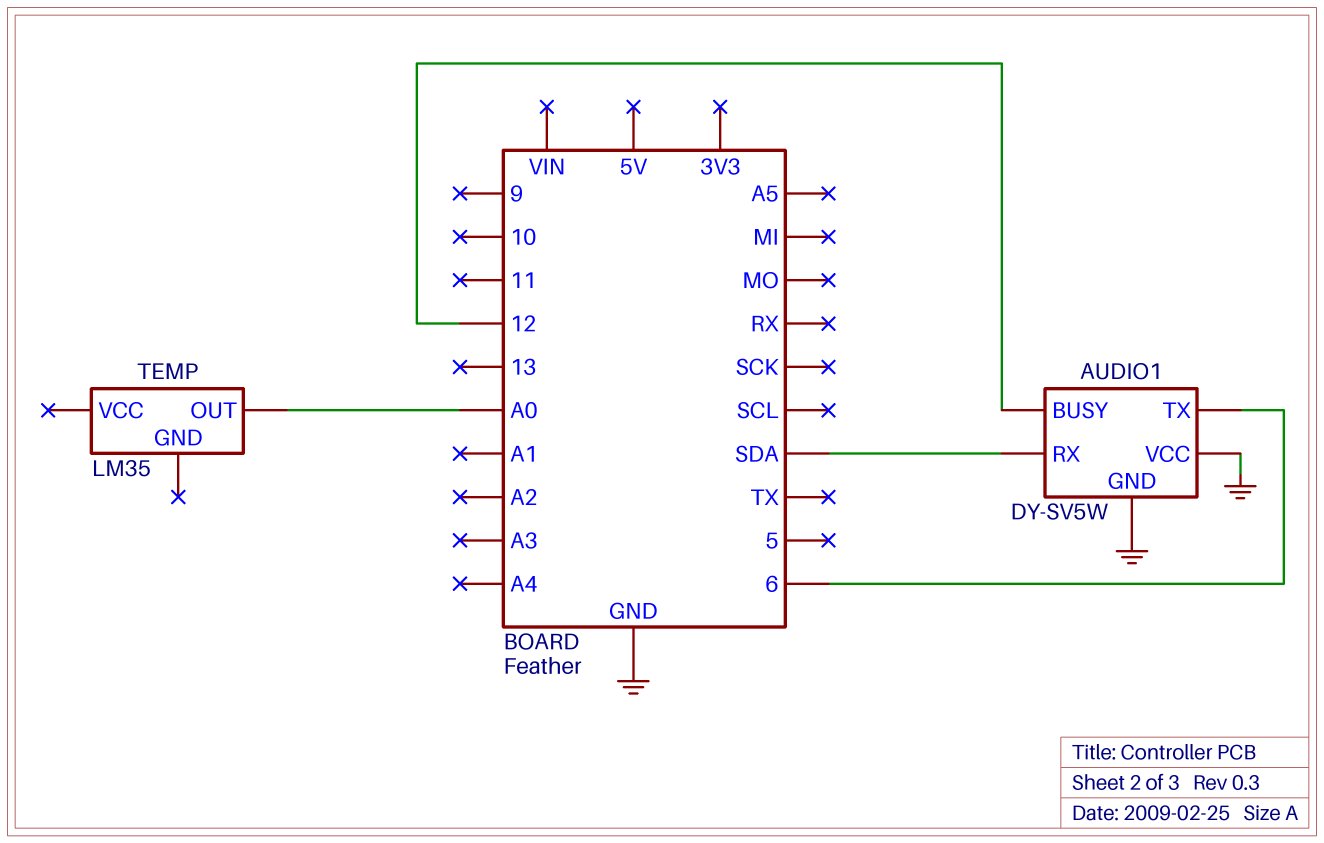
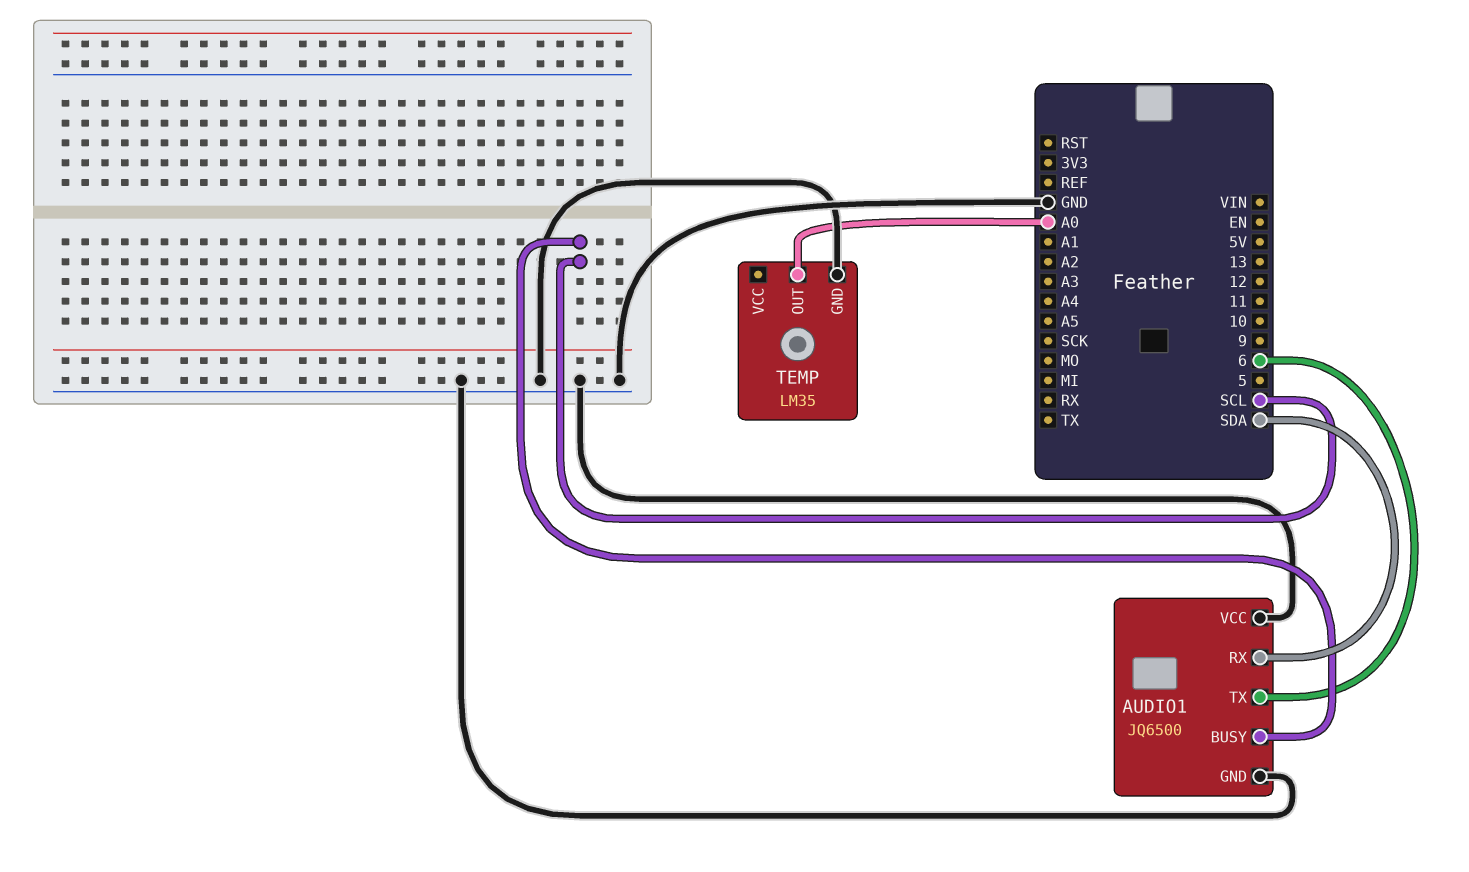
AUDIO1: DY-SV5W -> JQ6500
AUDIO1 pin BUSY: 12 -> SCL
TEMP pin GND: none -> GND

